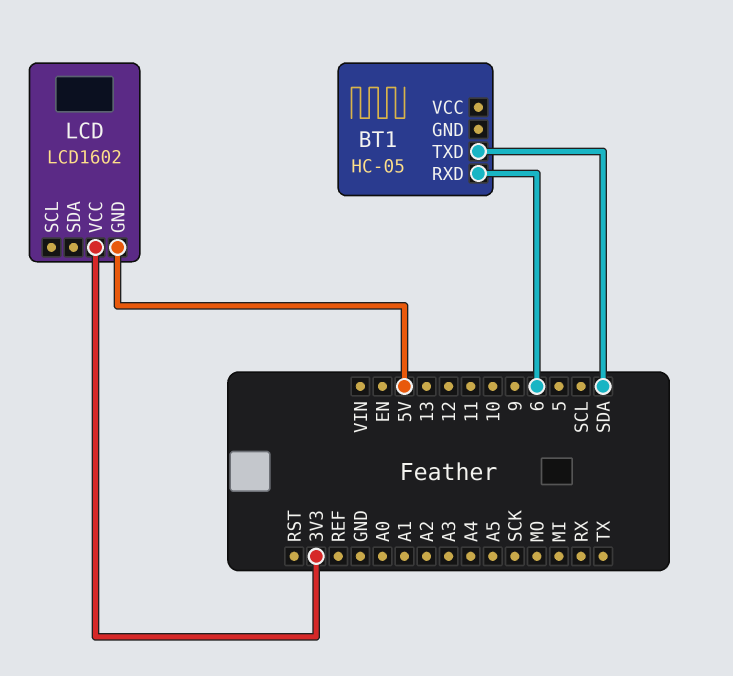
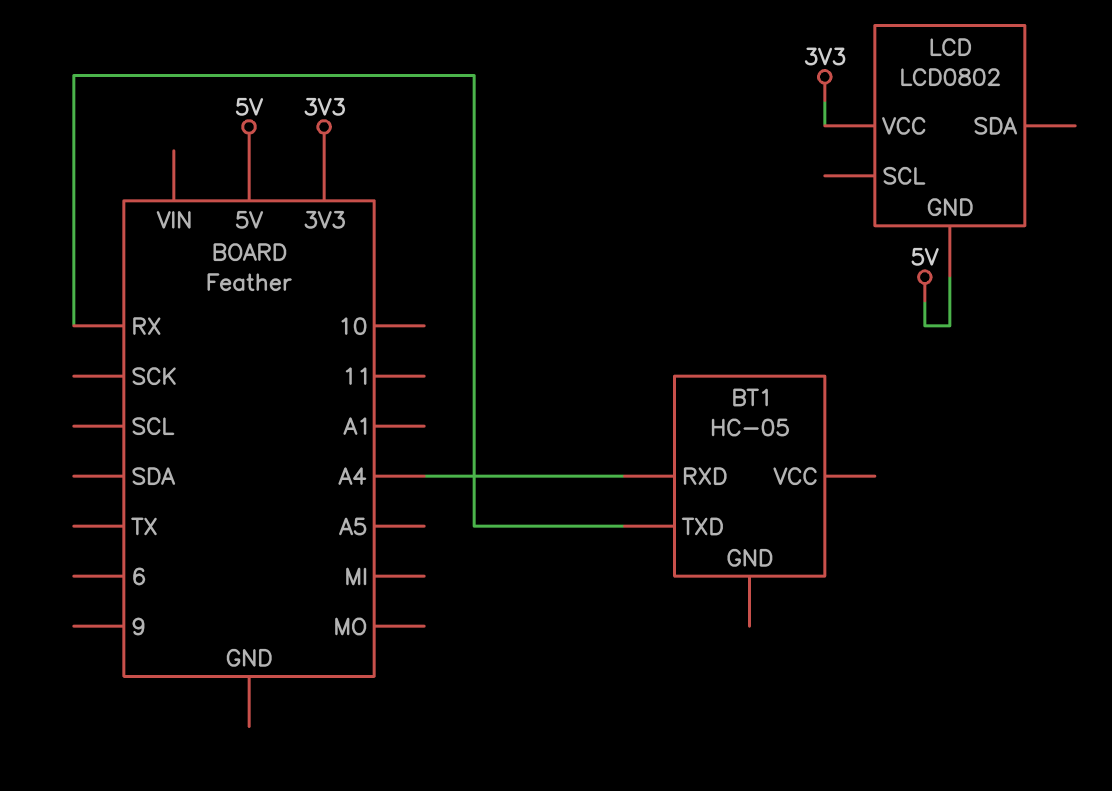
BT1 pin RXD: 6 -> A4
BT1 pin TXD: SDA -> RX
LCD: LCD1602 -> LCD0802

